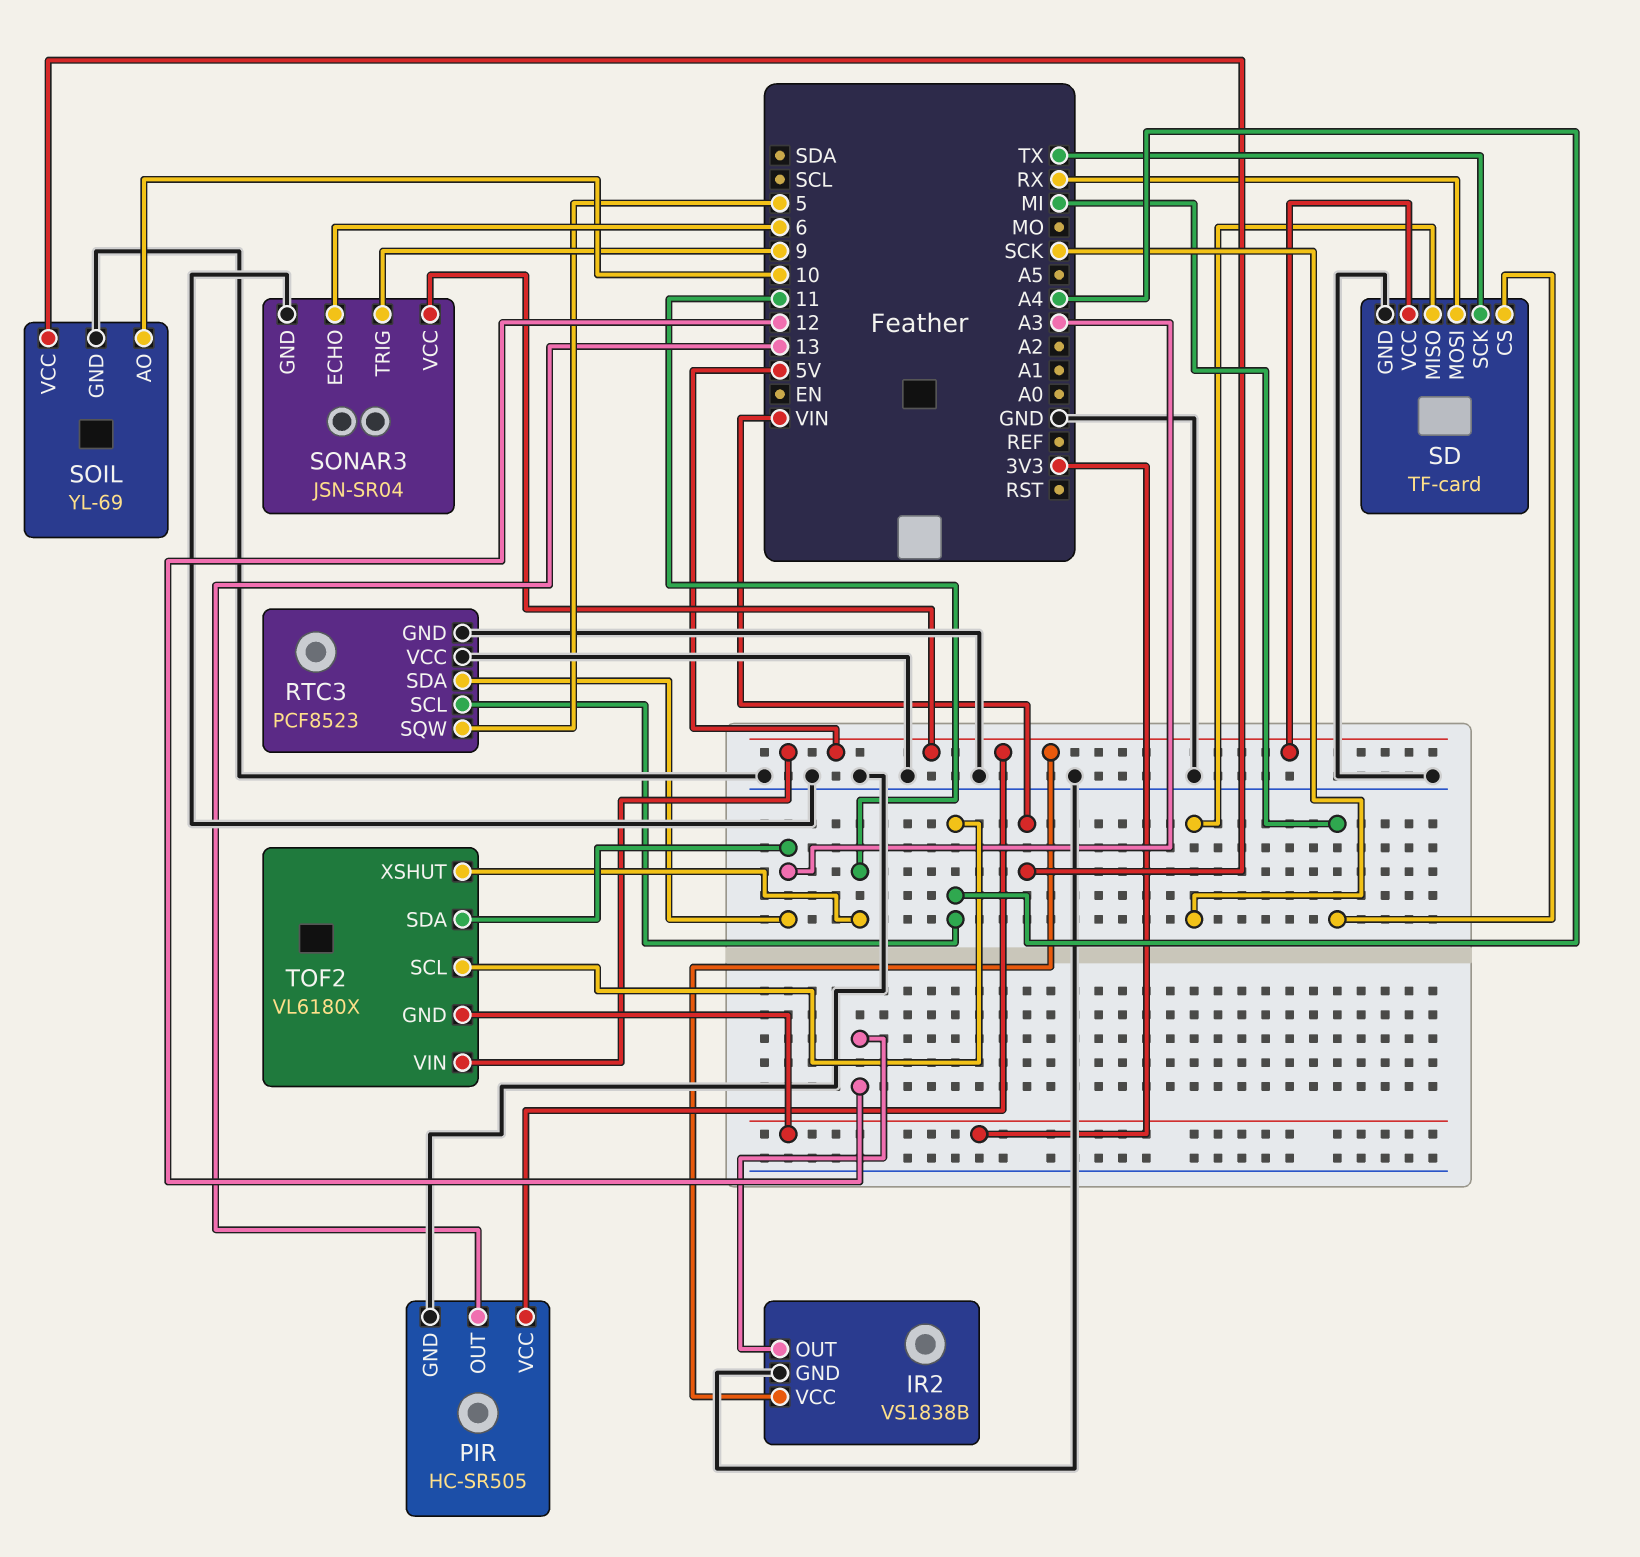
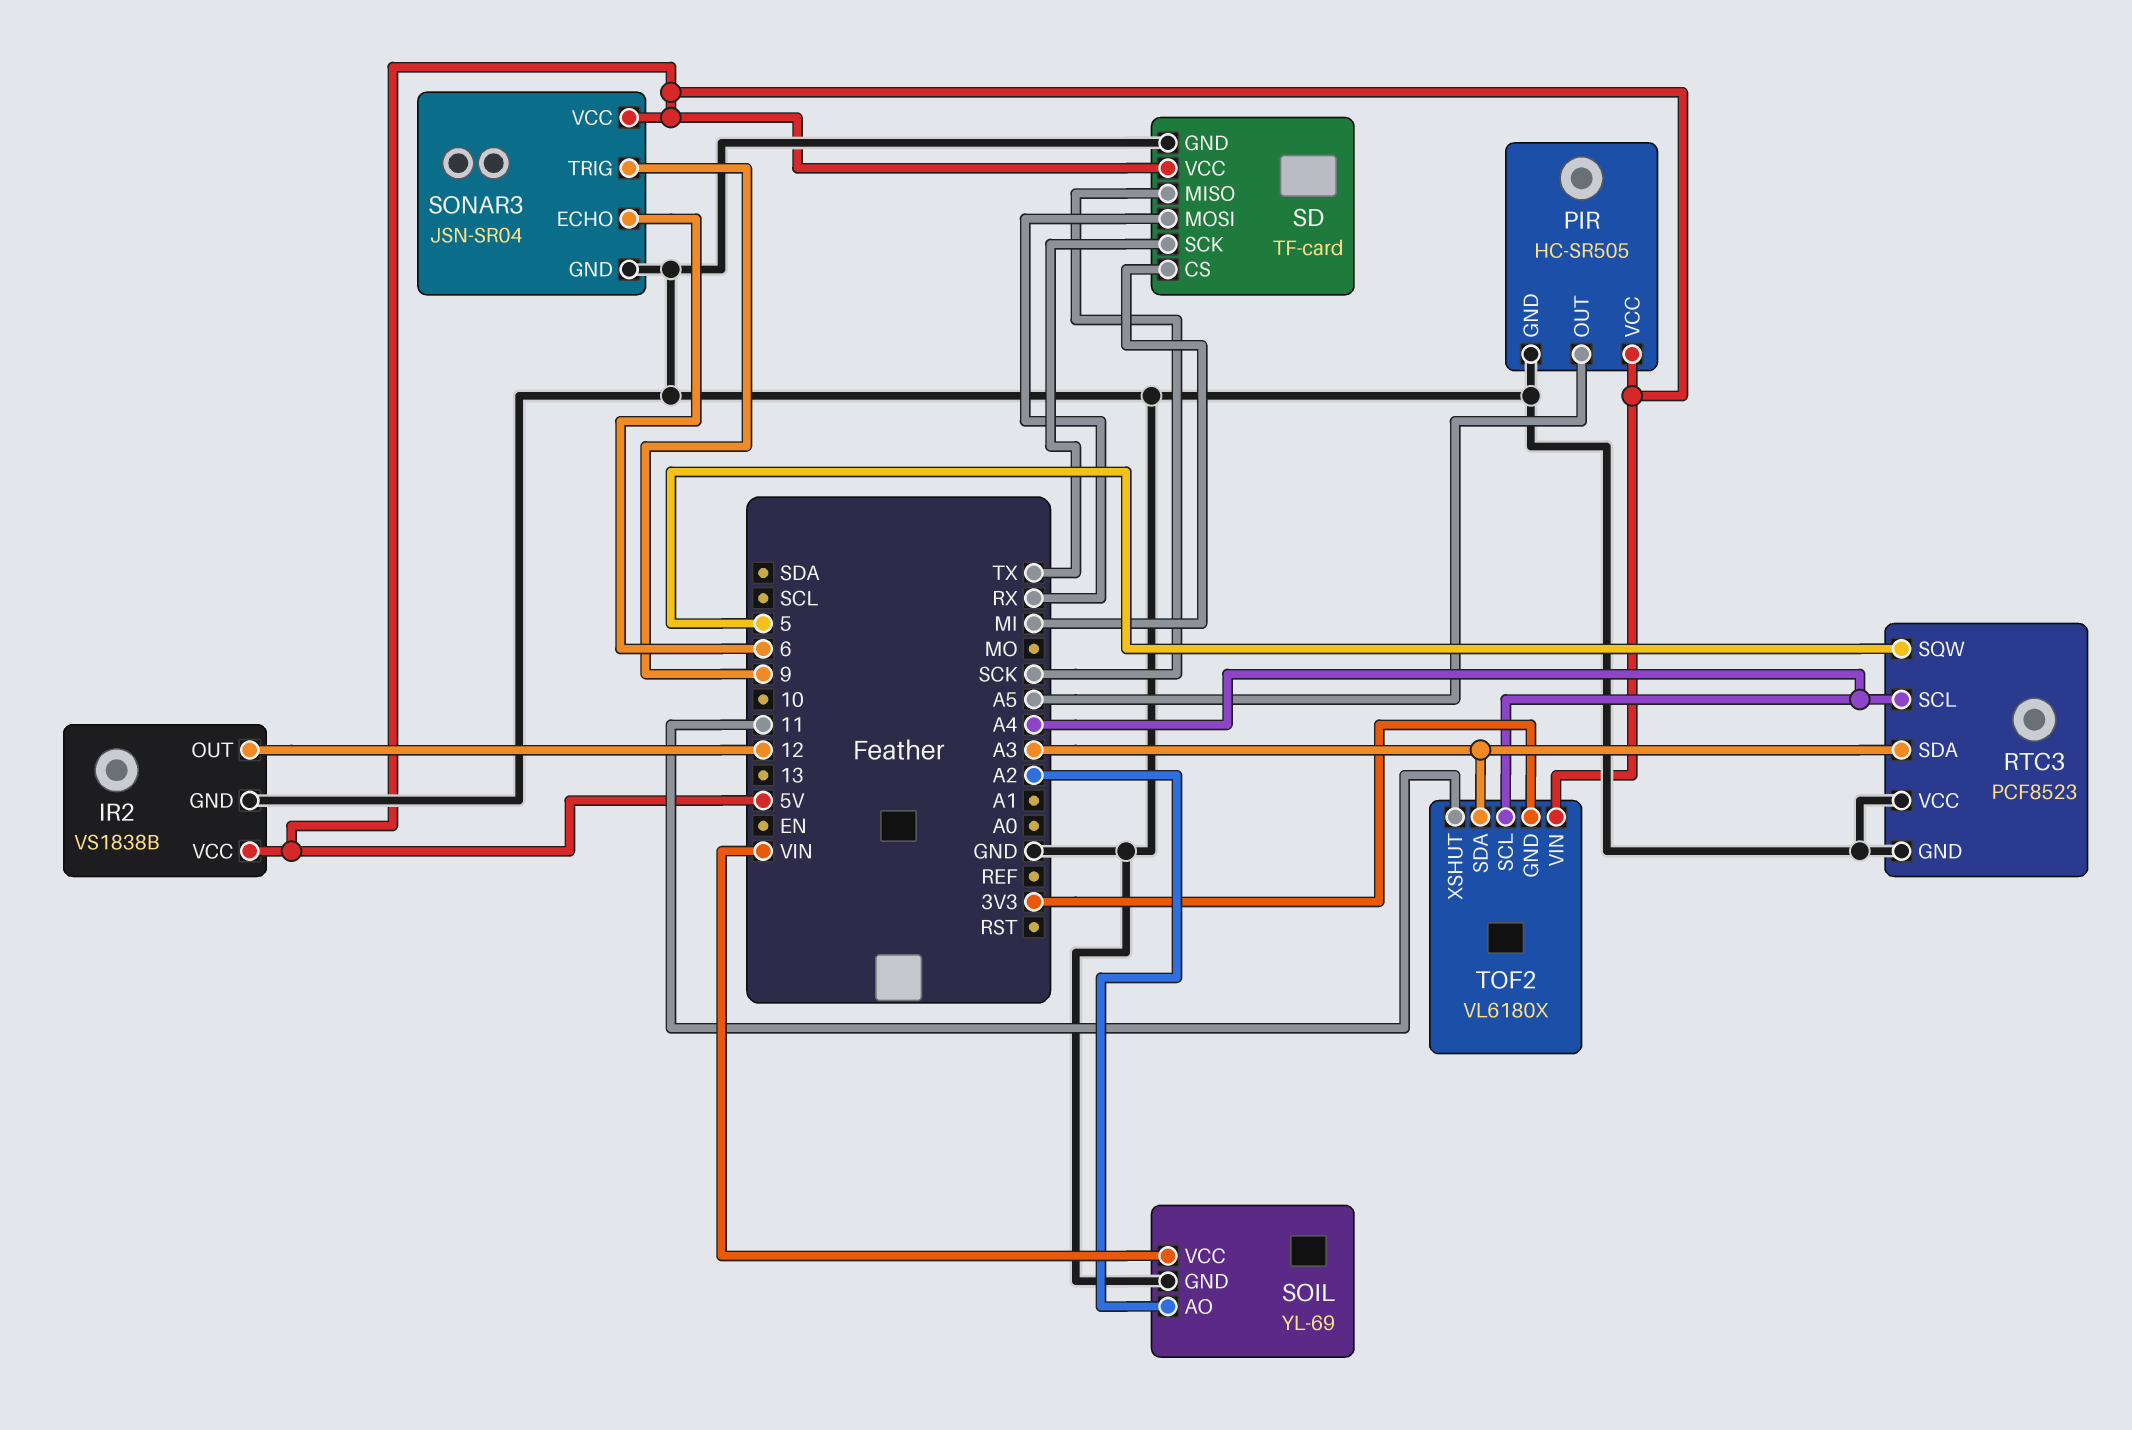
PIR pin OUT: 13 -> A5
SOIL pin AO: 10 -> A2

